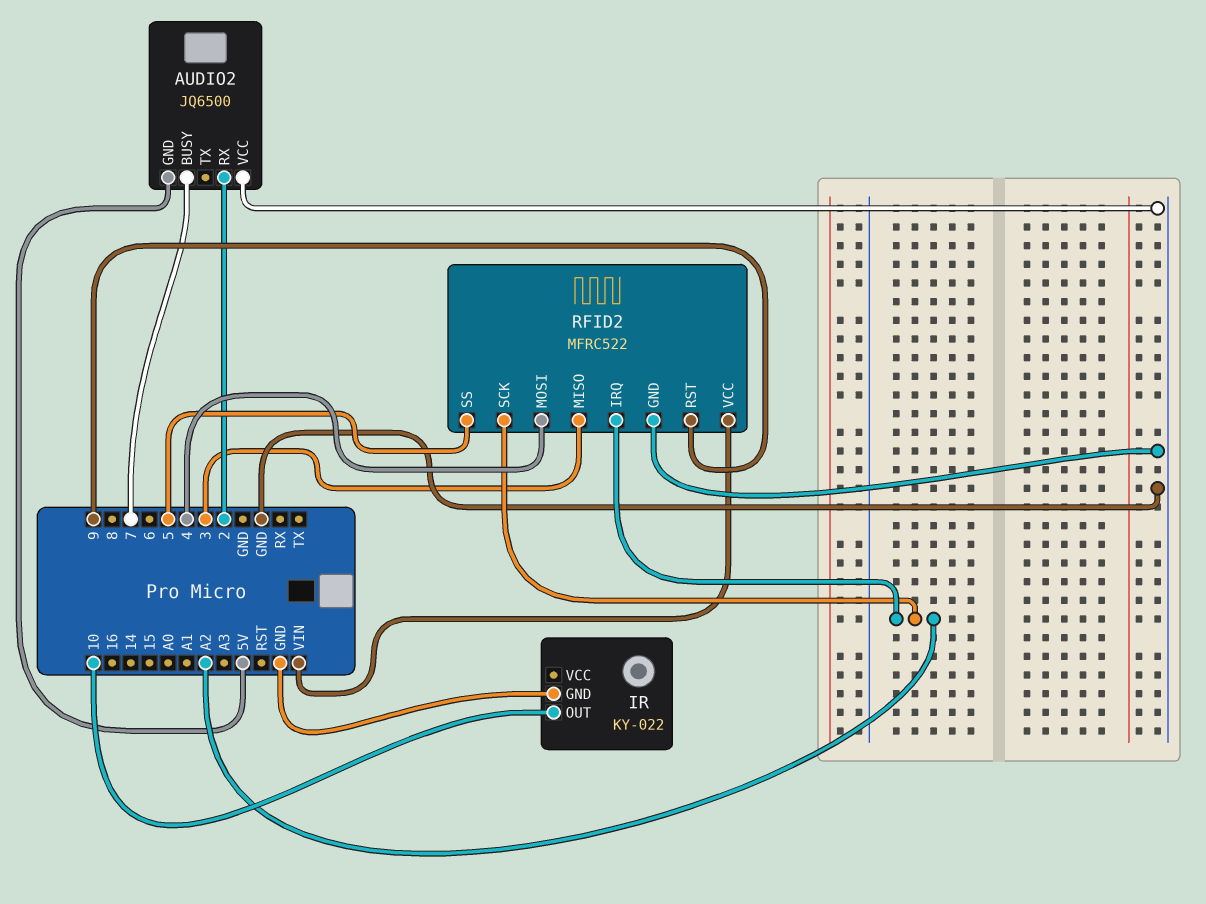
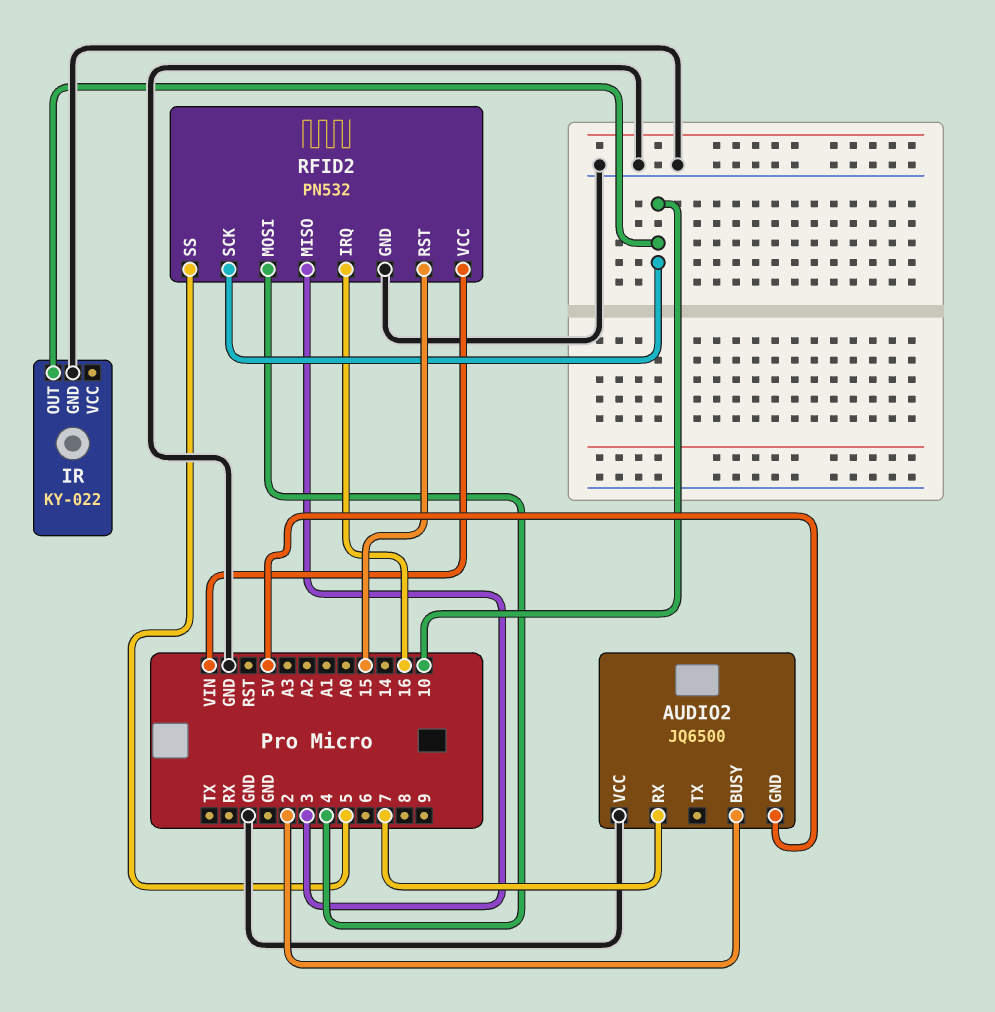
AUDIO2 pin BUSY: 7 -> 2
AUDIO2 pin RX: 2 -> 7
RFID2: MFRC522 -> PN532
RFID2 pin IRQ: A2 -> 16
RFID2 pin RST: 9 -> 15
RFID2 pin SCK: A2 -> 10

